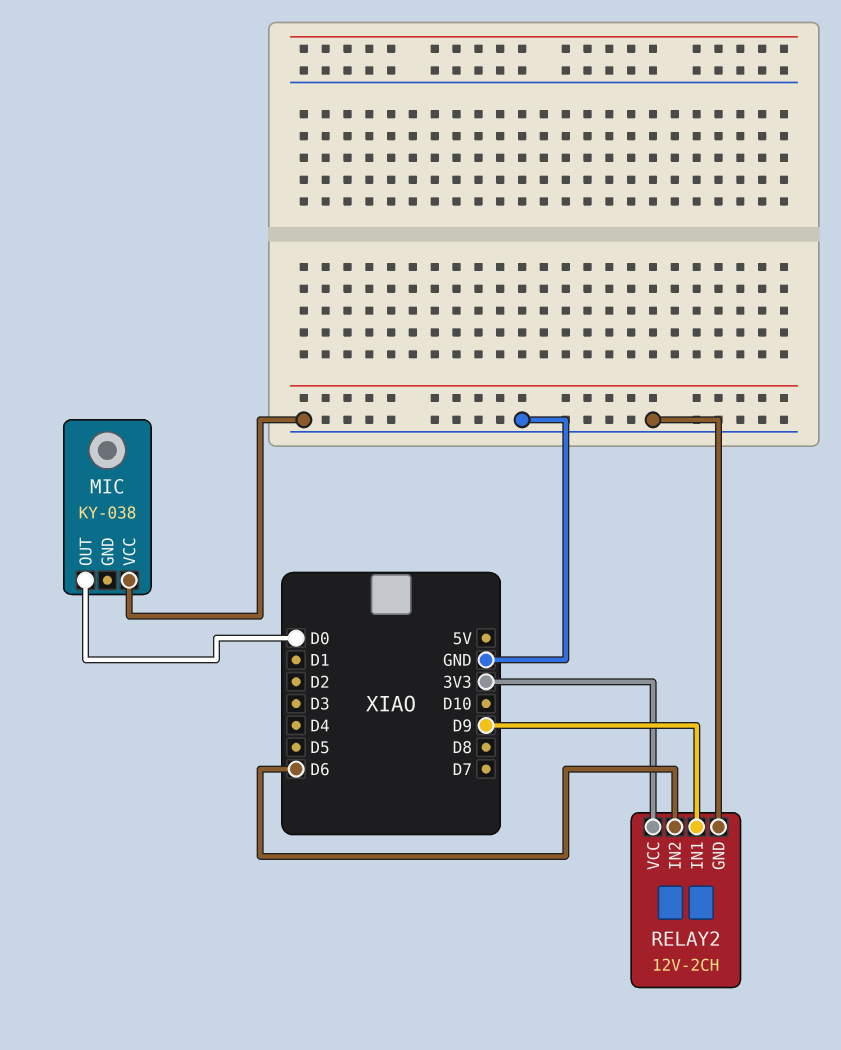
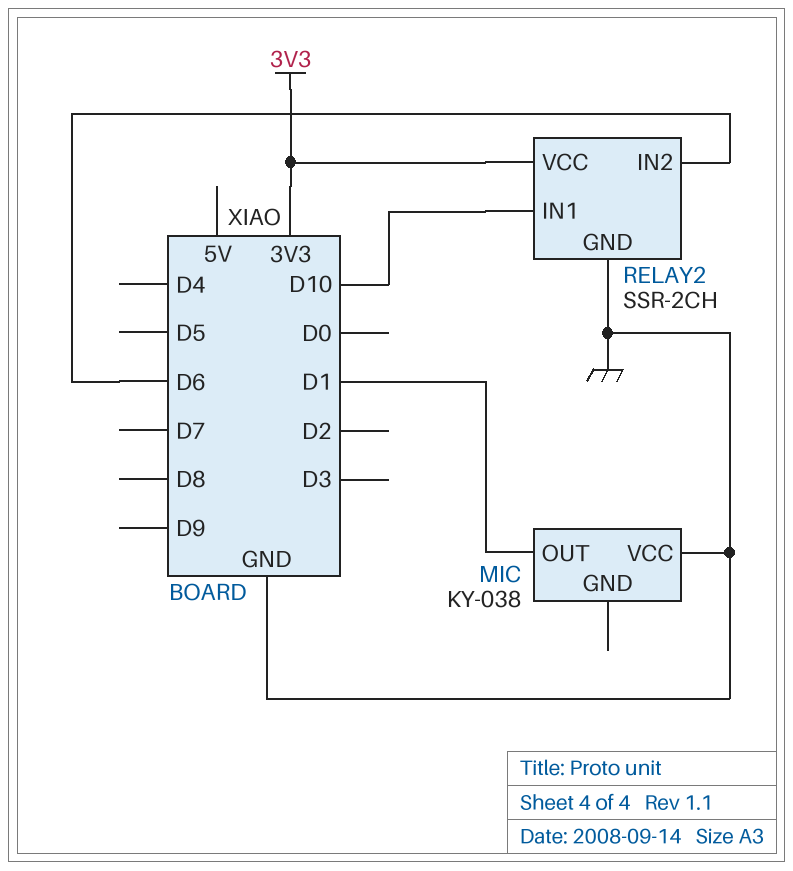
MIC pin OUT: D0 -> D1
RELAY2: 12V-2CH -> SSR-2CH
RELAY2 pin IN1: D9 -> D10

